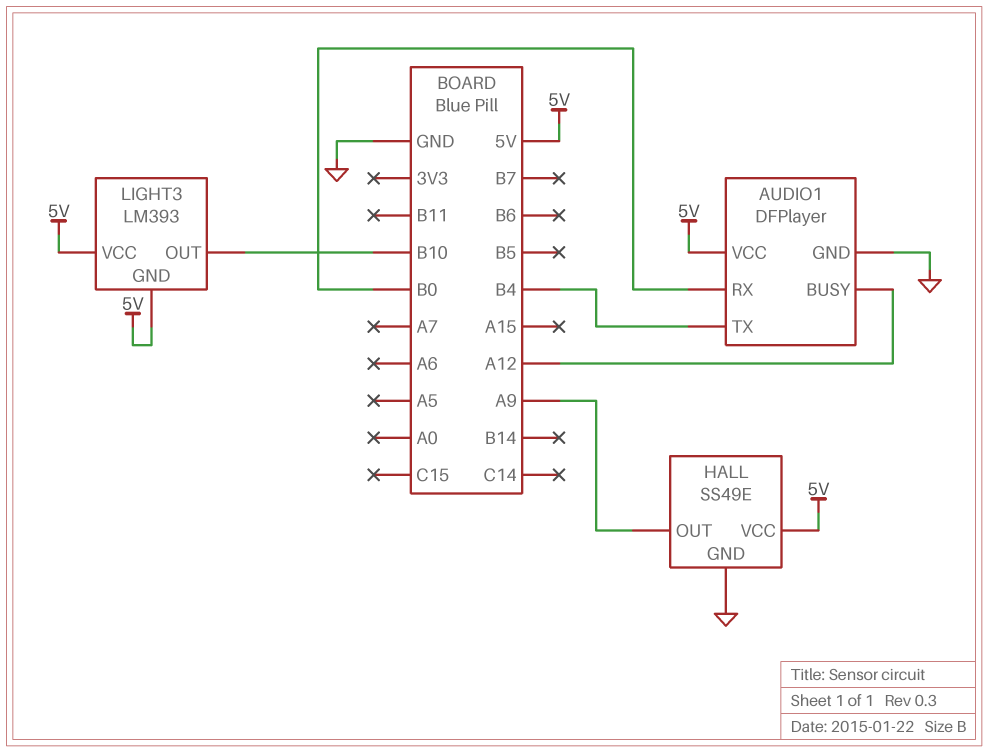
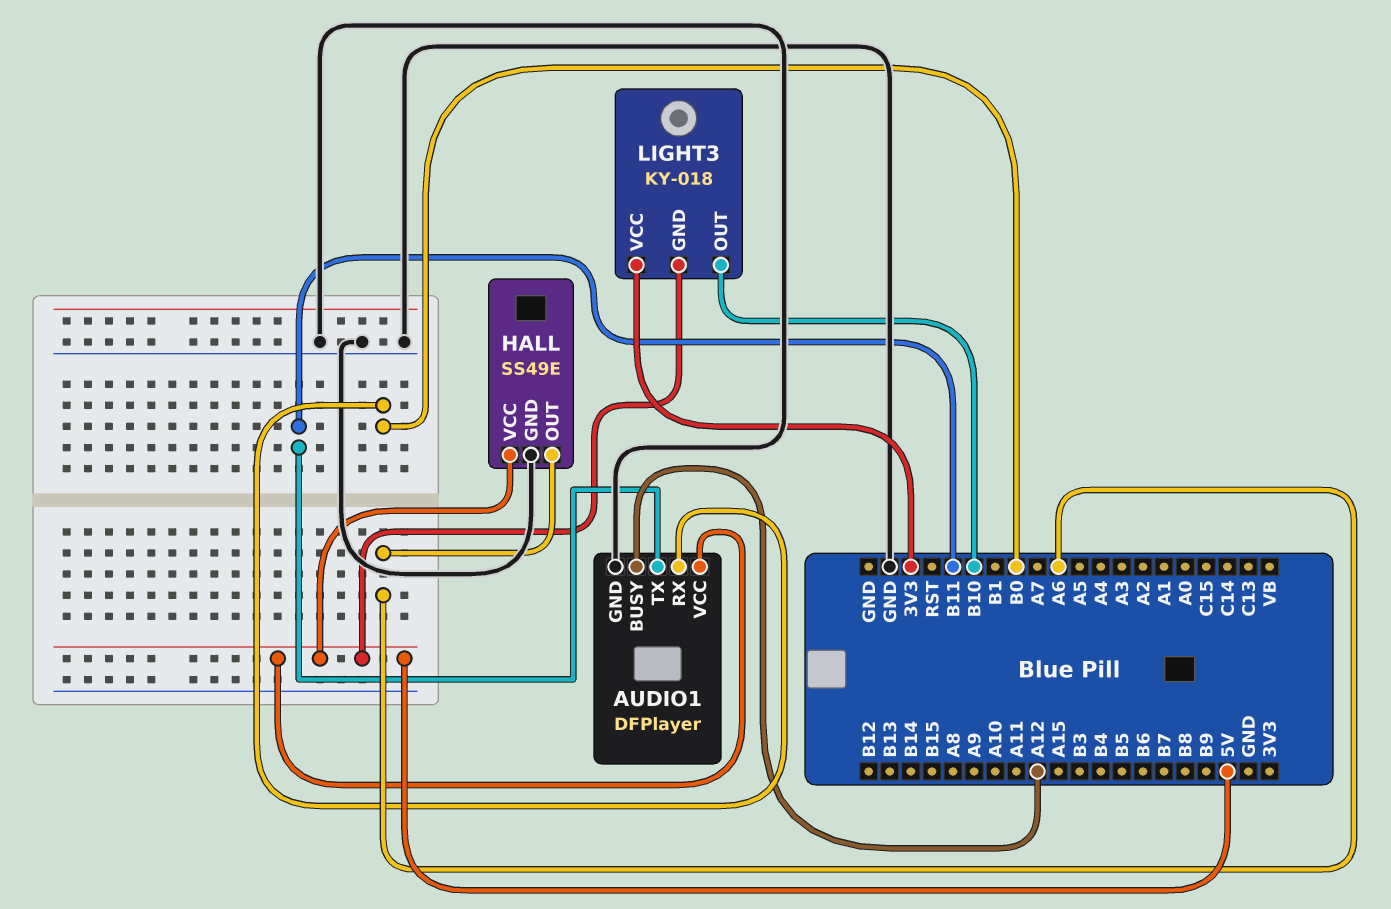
AUDIO1 pin TX: B4 -> B11
HALL pin OUT: A9 -> A6
LIGHT3: LM393 -> KY-018
LIGHT3 pin VCC: 5V -> 3V3

